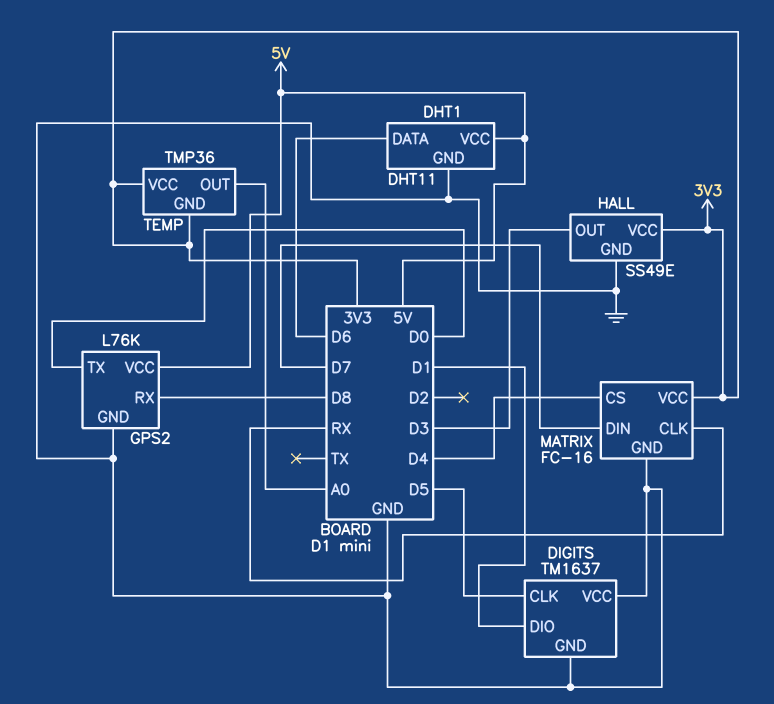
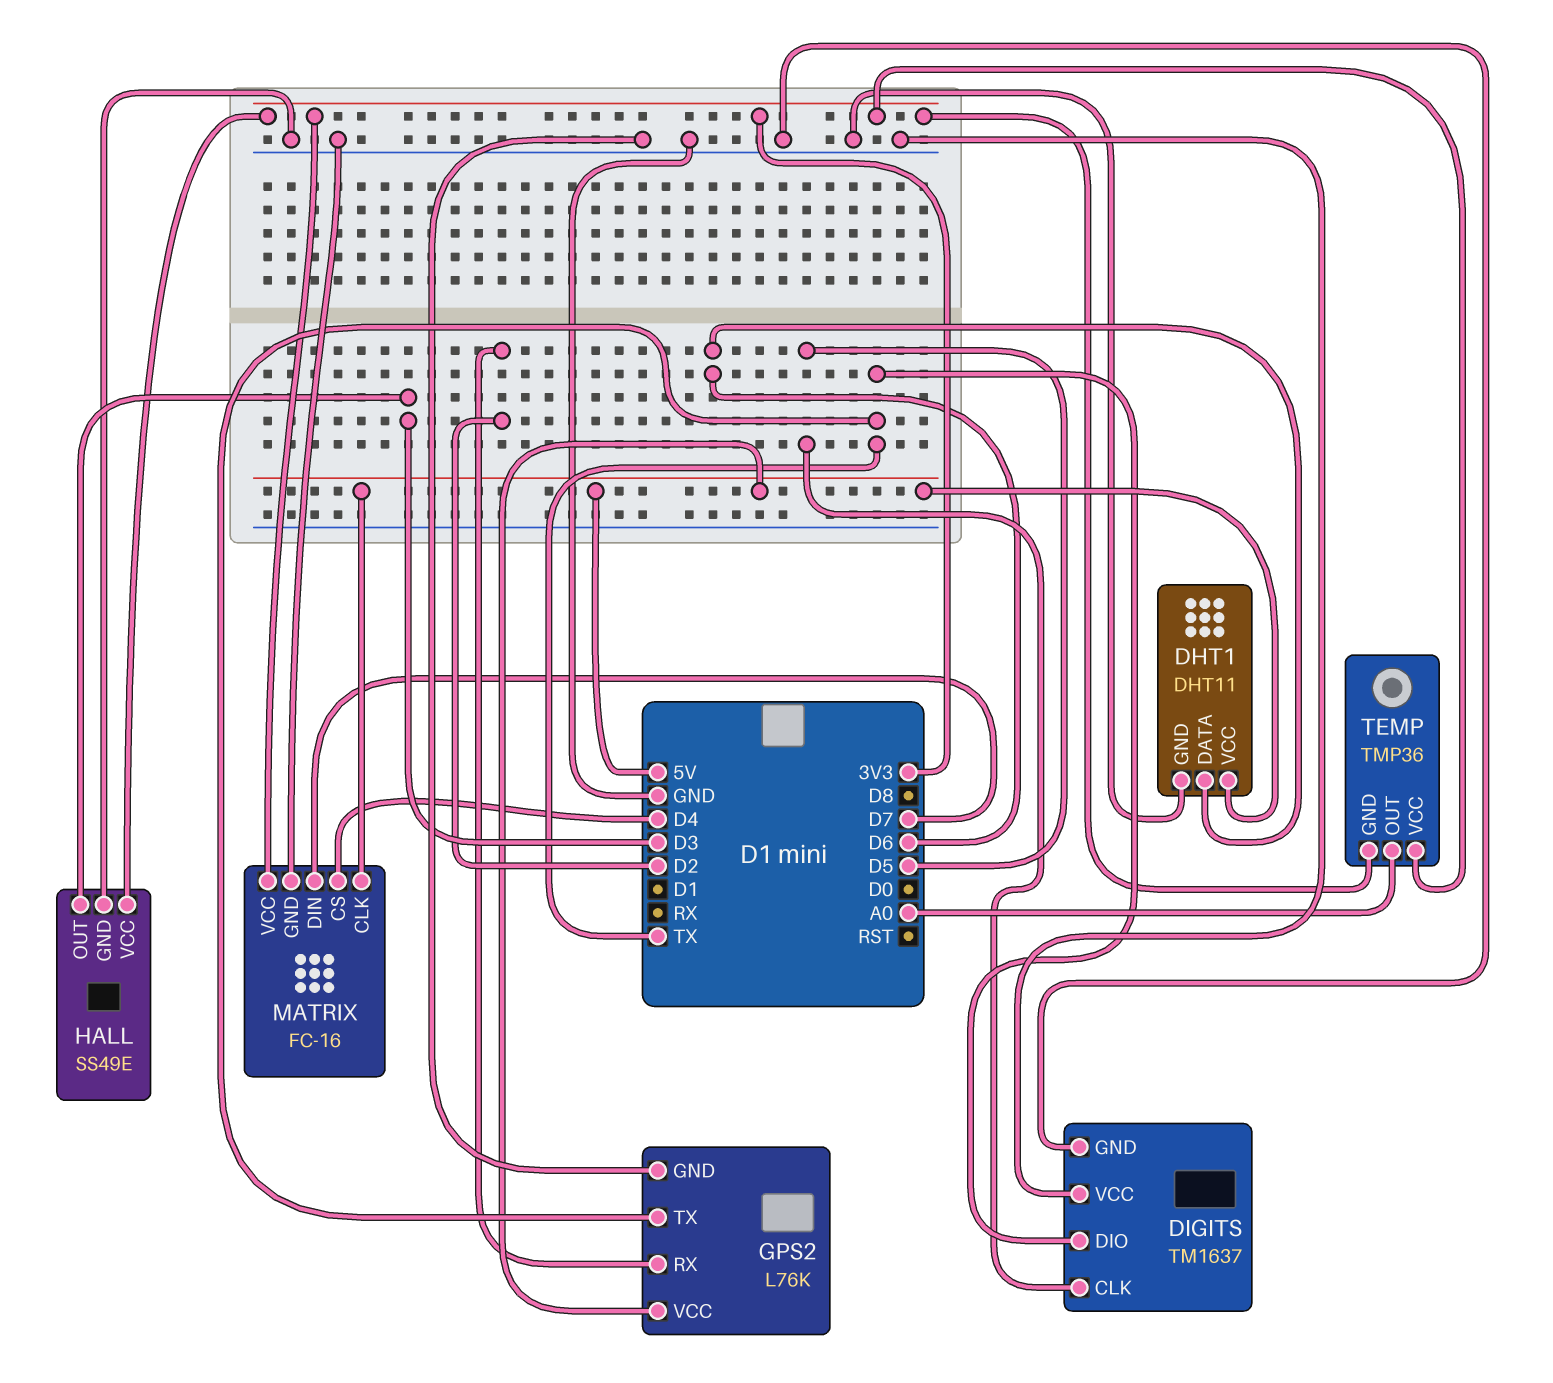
DIGITS pin DIO: D1 -> TX
GPS2 pin RX: D8 -> D2
GPS2 pin TX: D0 -> TX
MATRIX pin CLK: RX -> 5V

